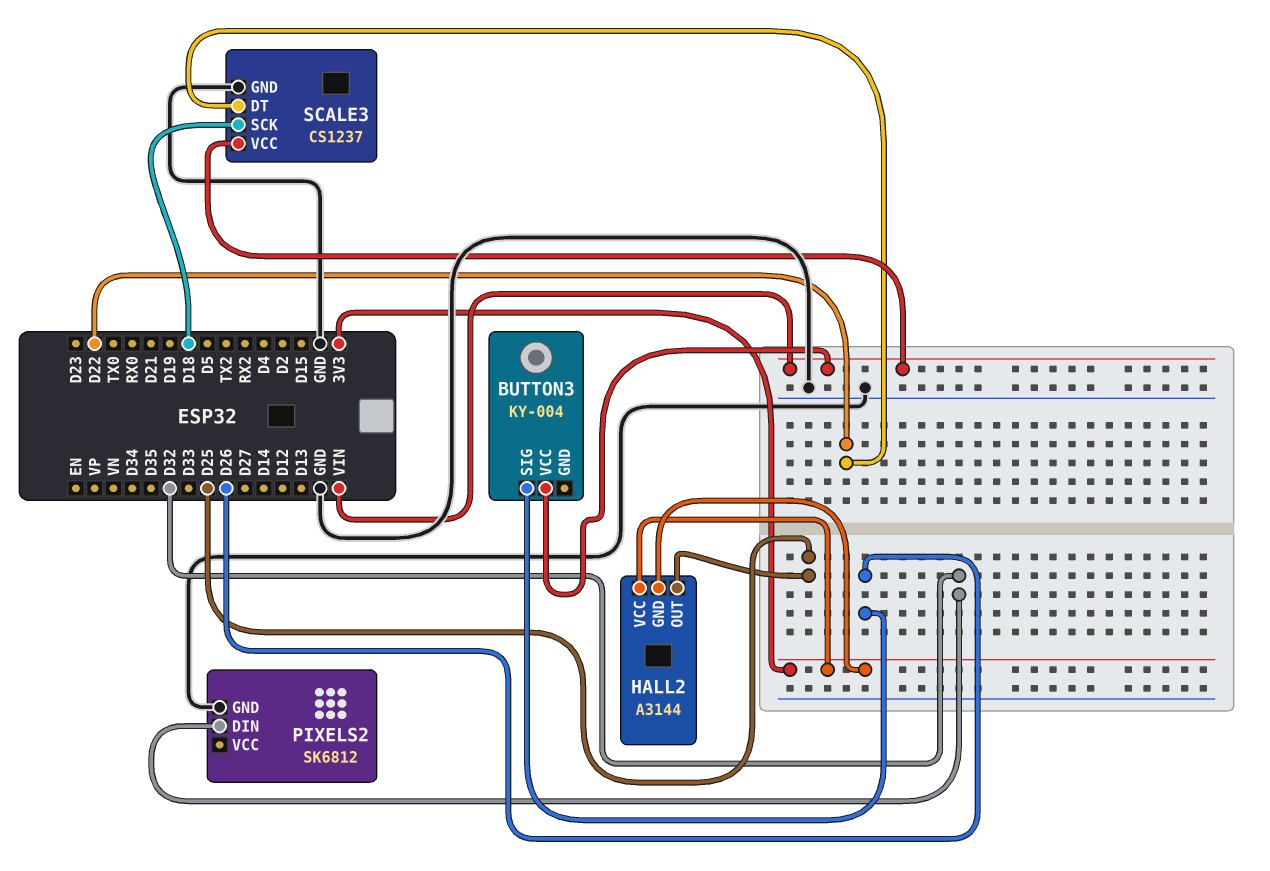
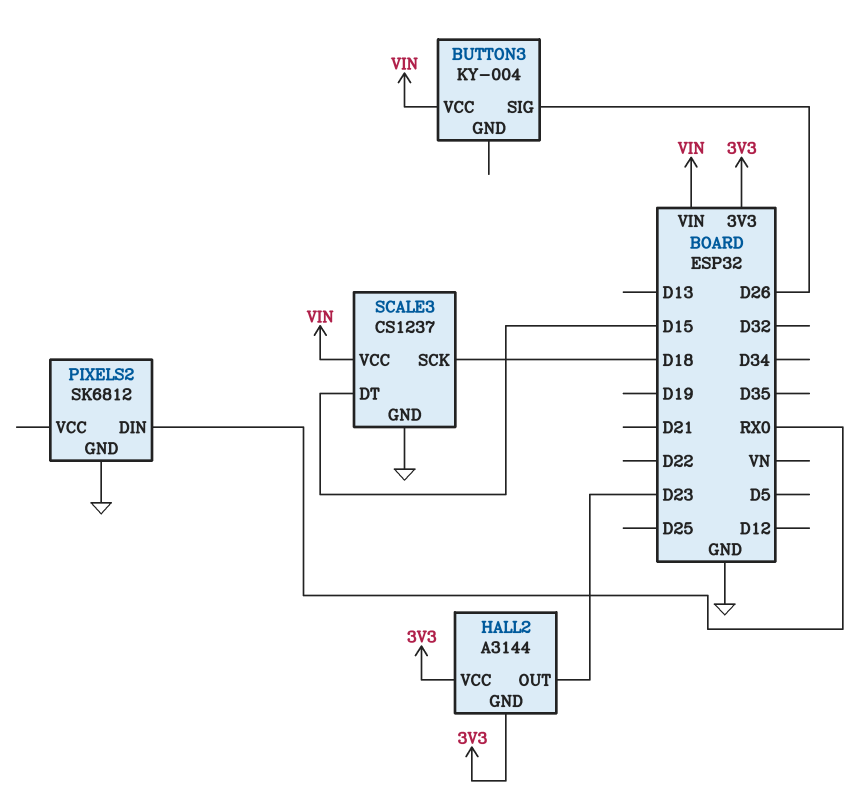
HALL2 pin OUT: D25 -> D23
PIXELS2 pin DIN: D32 -> RX0
SCALE3 pin DT: D22 -> D15

